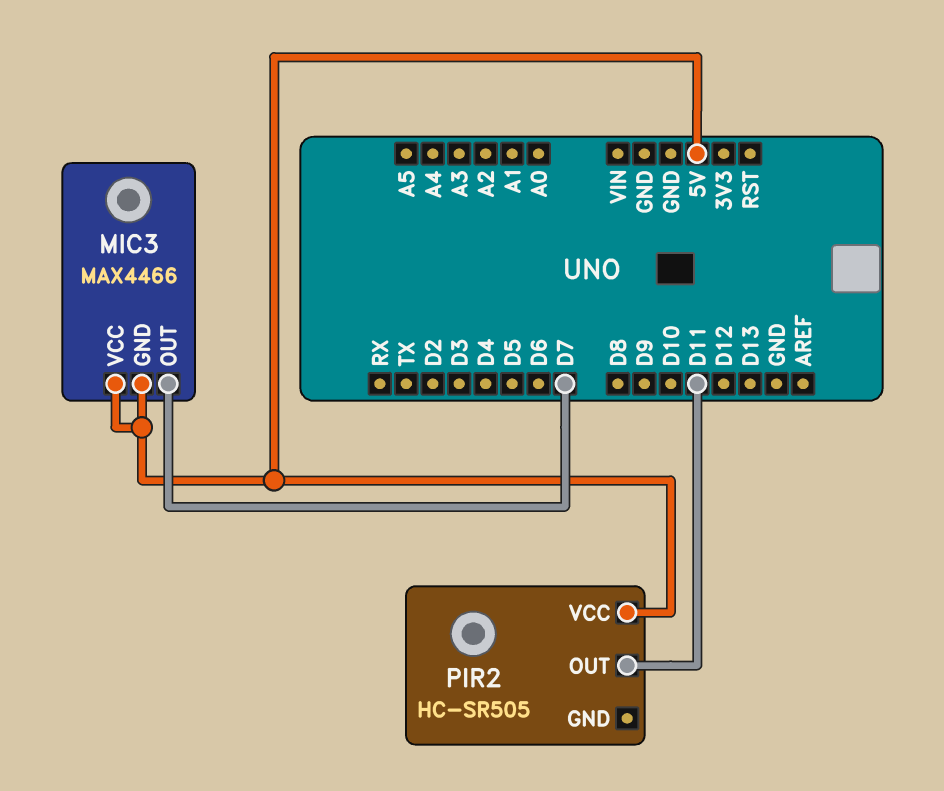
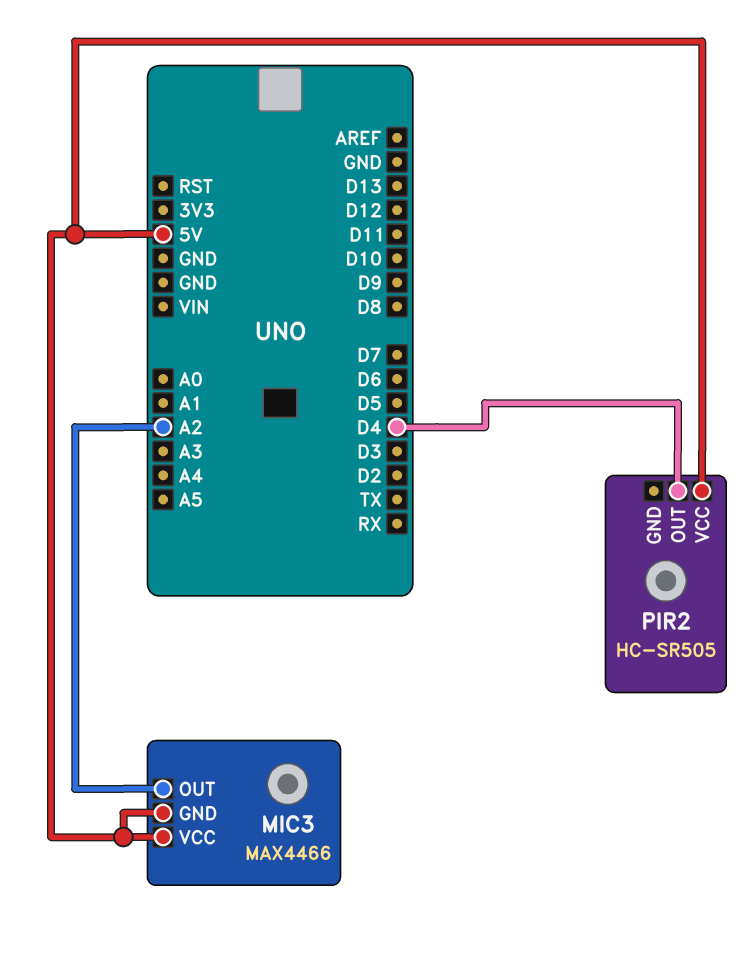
MIC3 pin OUT: D7 -> A2
PIR2 pin OUT: D11 -> D4

